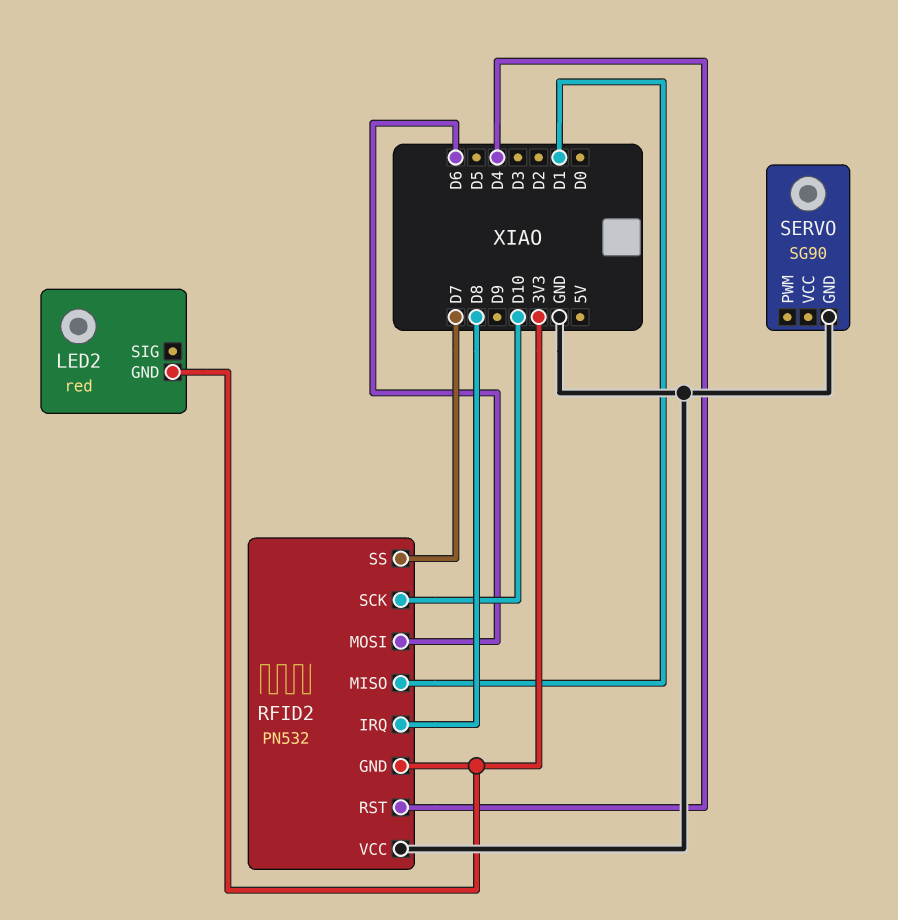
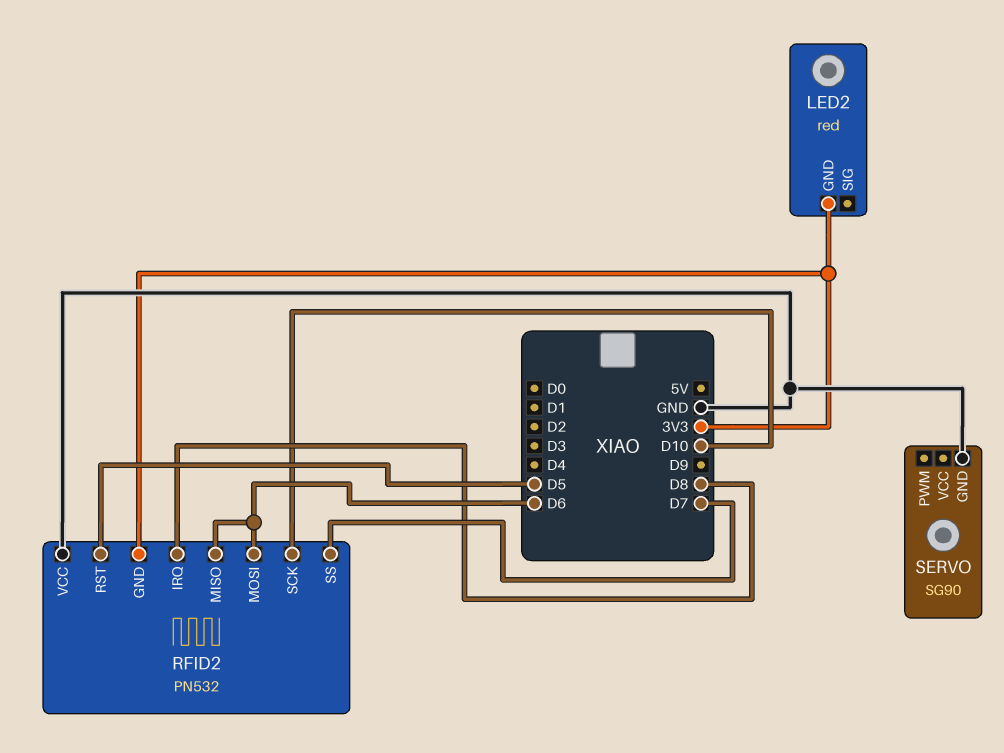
RFID2 pin MISO: D1 -> D6
RFID2 pin RST: D4 -> D5

